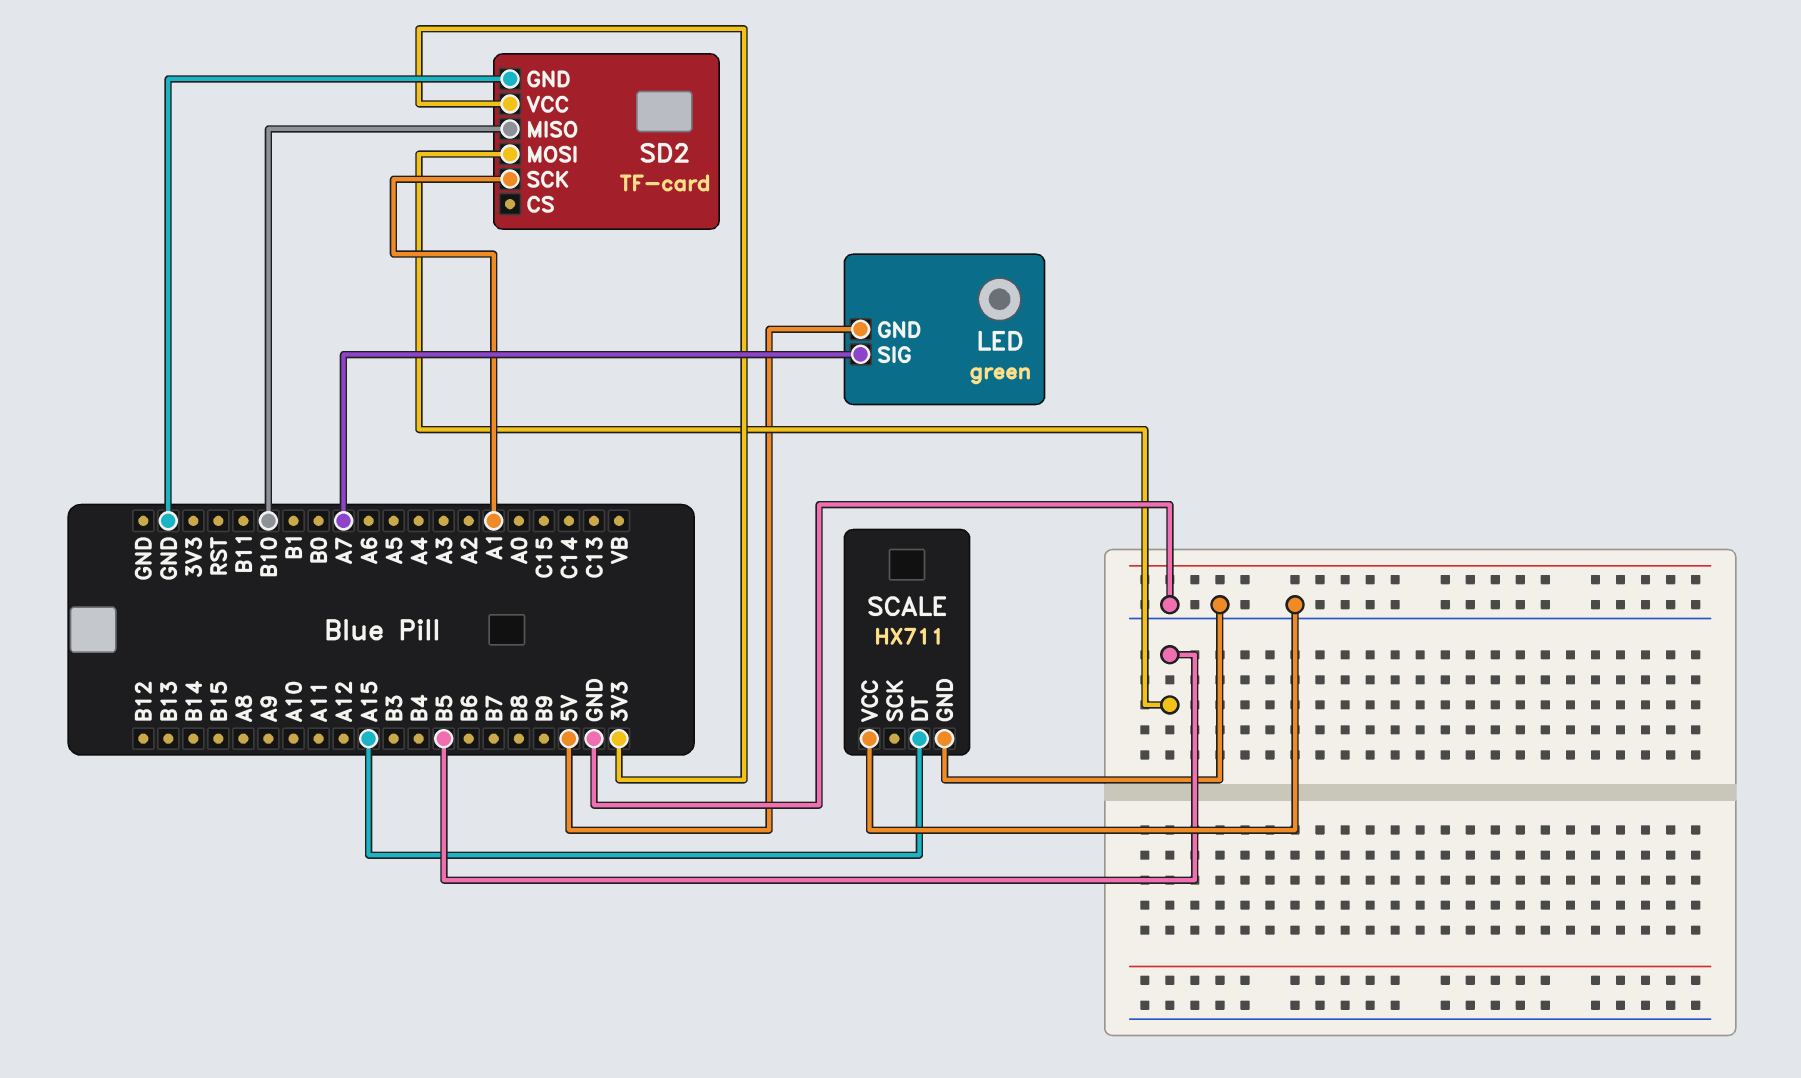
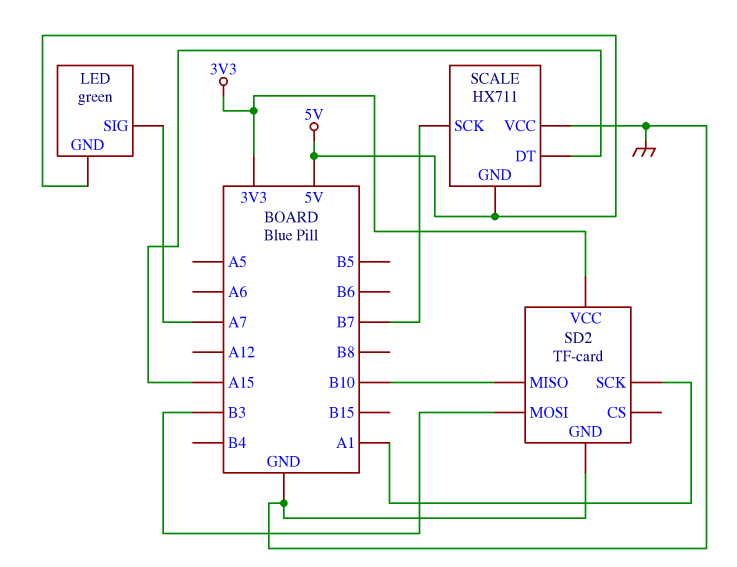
SCALE pin GND: GND -> 5V
SCALE pin SCK: none -> B7
SD2 pin MOSI: B5 -> B3

